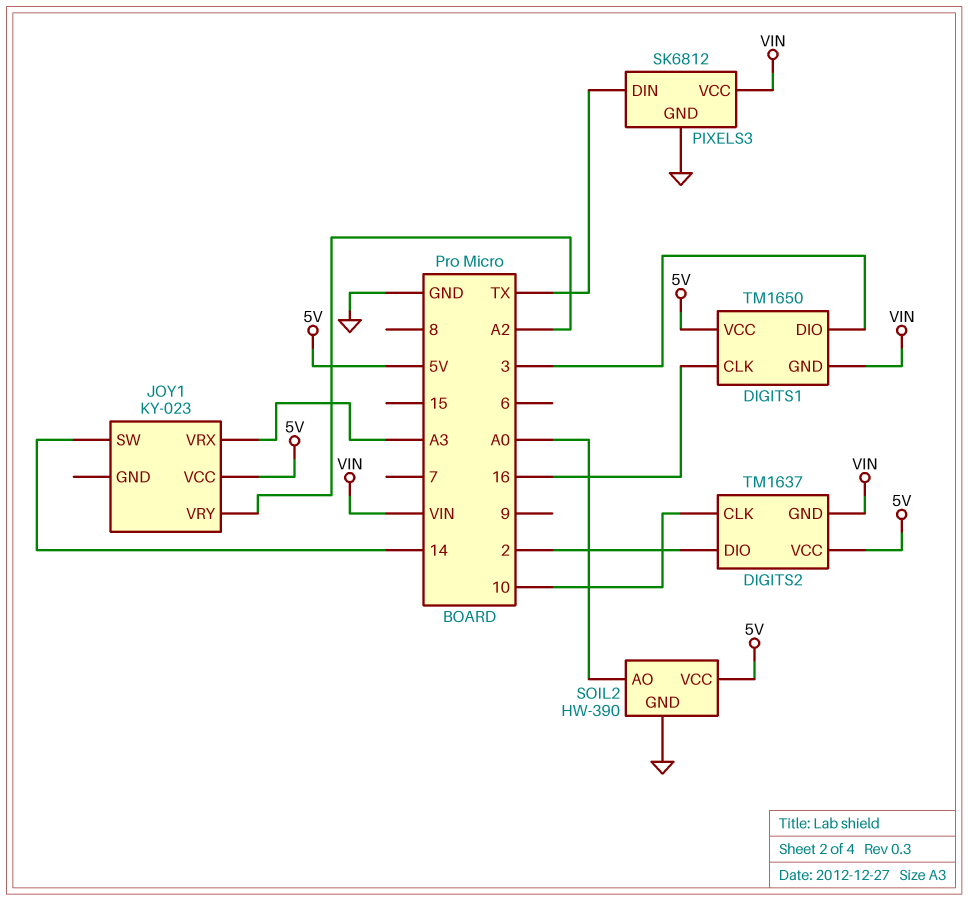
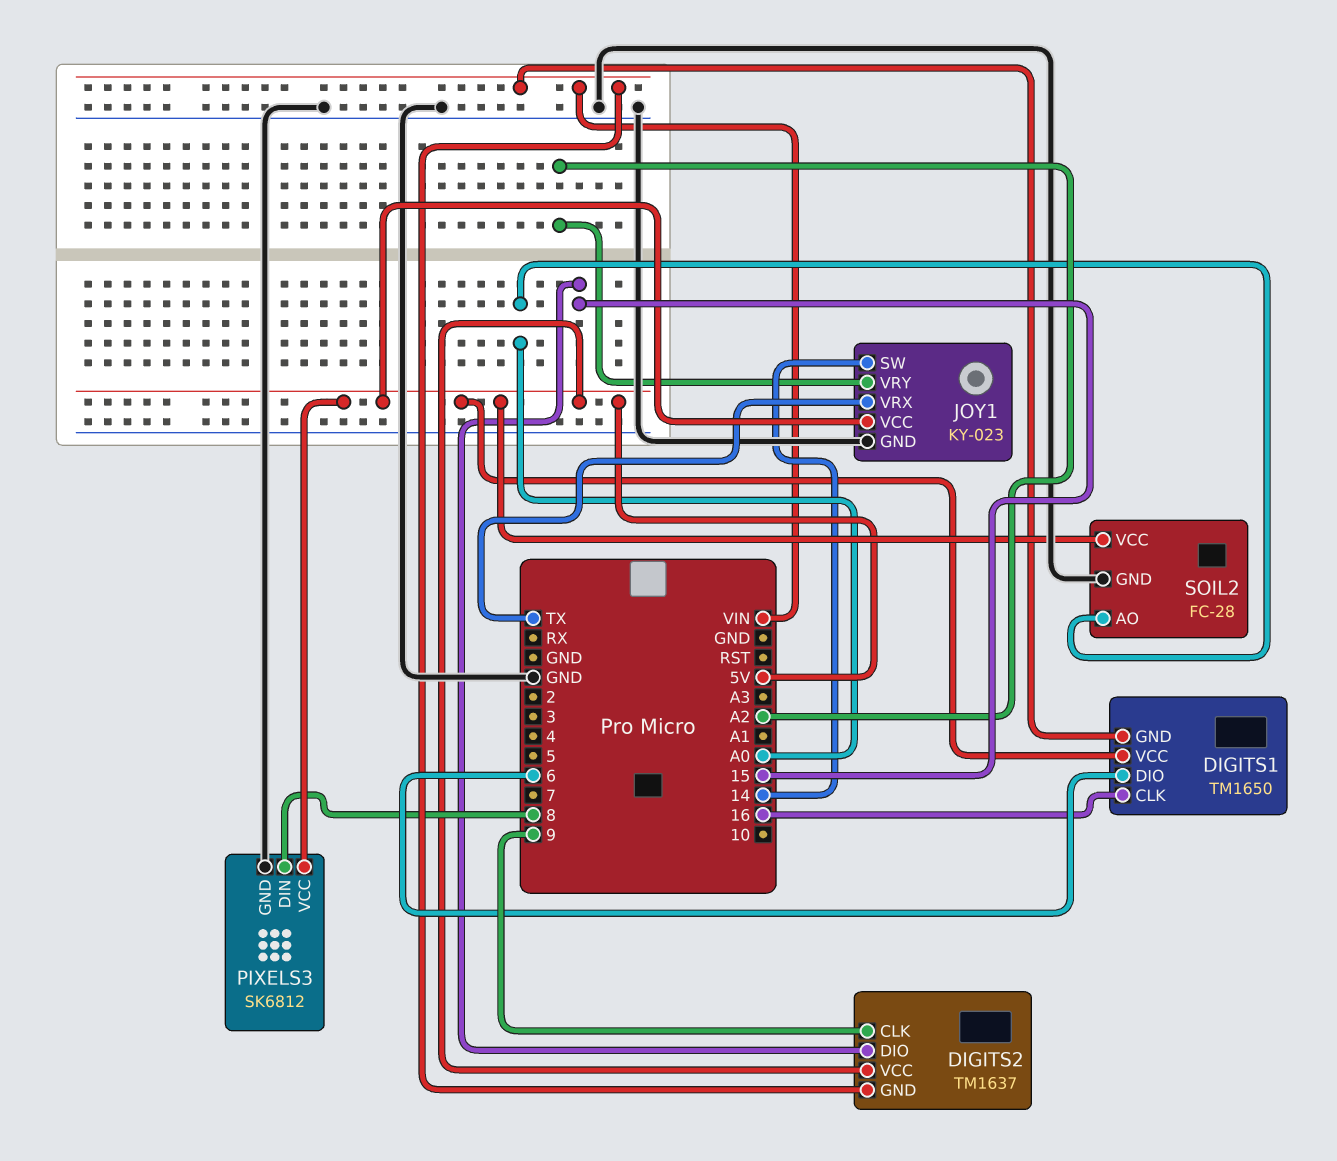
DIGITS1 pin DIO: 3 -> 6
DIGITS2 pin CLK: 10 -> 9
DIGITS2 pin DIO: 2 -> 15
JOY1 pin GND: none -> GND
JOY1 pin VRX: A3 -> TX
PIXELS3 pin DIN: TX -> 8
PIXELS3 pin VCC: VIN -> 5V
SOIL2: HW-390 -> FC-28

